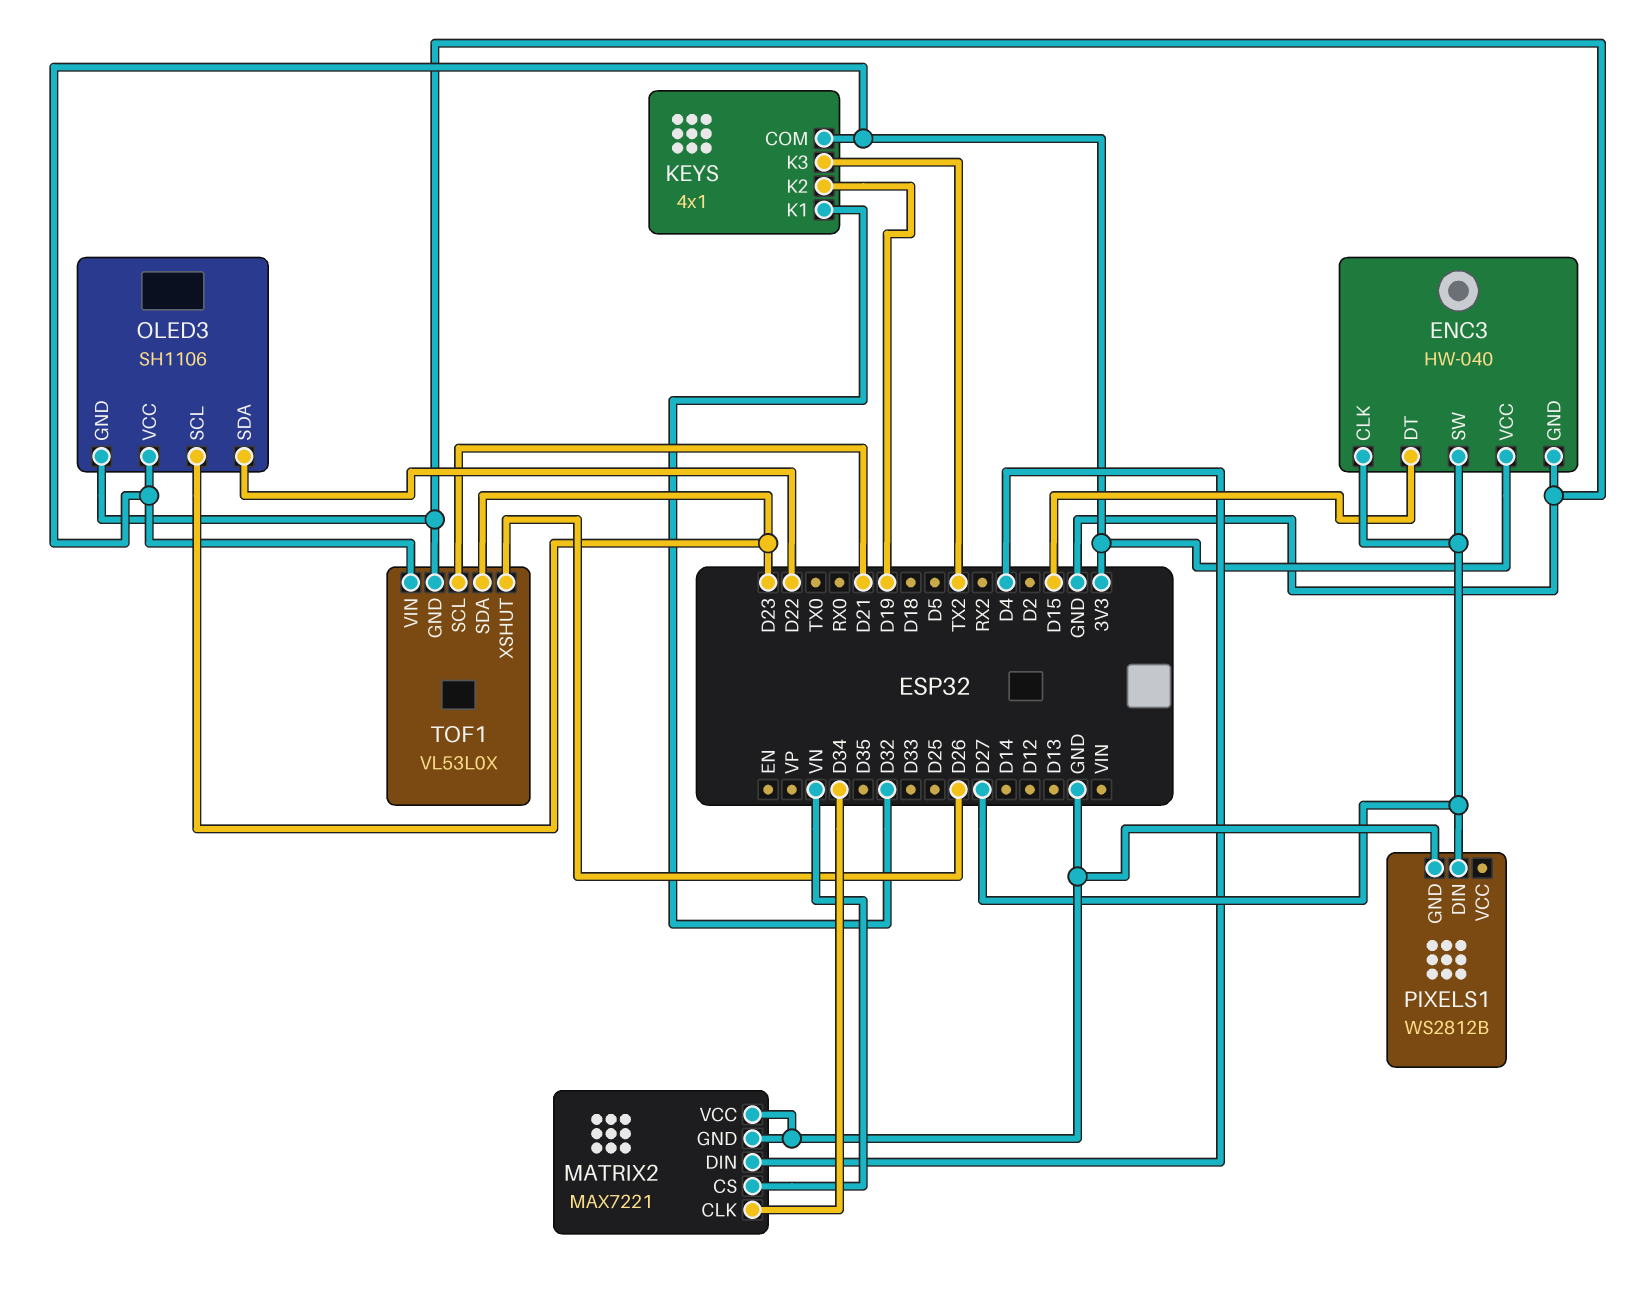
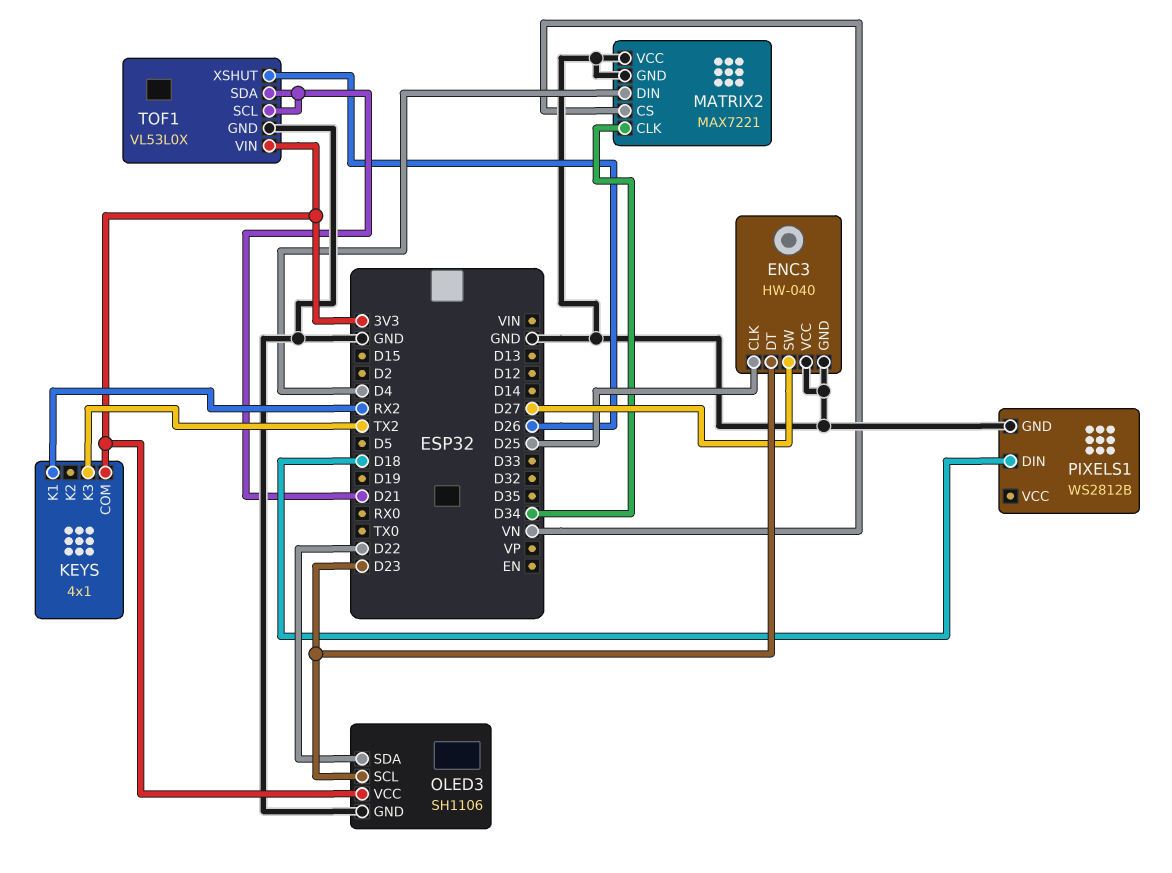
ENC3 pin CLK: D27 -> D25
ENC3 pin DT: D15 -> D23
ENC3 pin VCC: 3V3 -> GND
KEYS pin K1: D32 -> RX2
KEYS pin K2: D19 -> none
PIXELS1 pin DIN: D27 -> D18
TOF1 pin SDA: D23 -> D21

